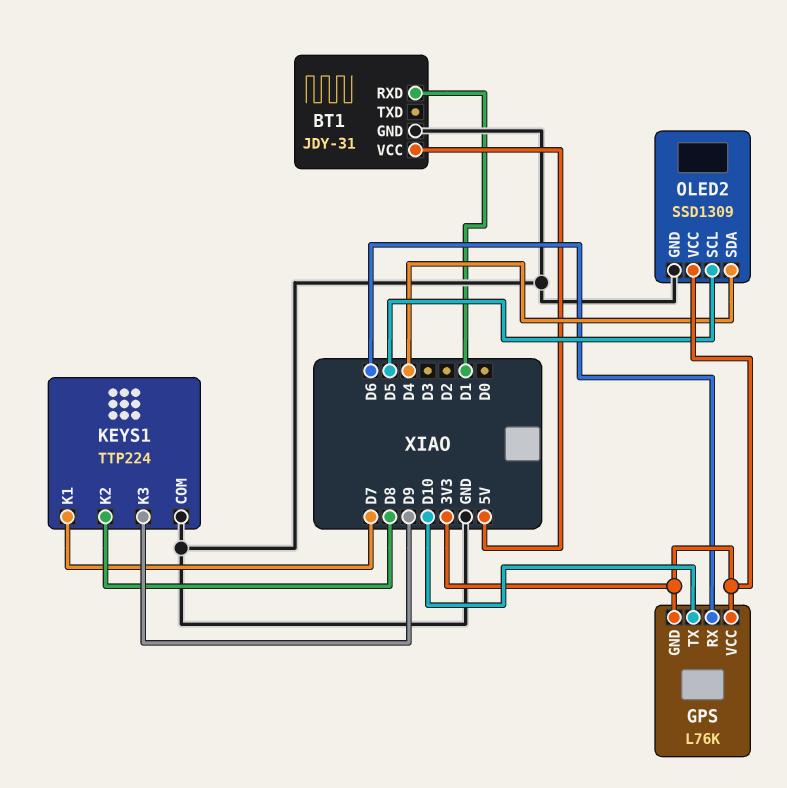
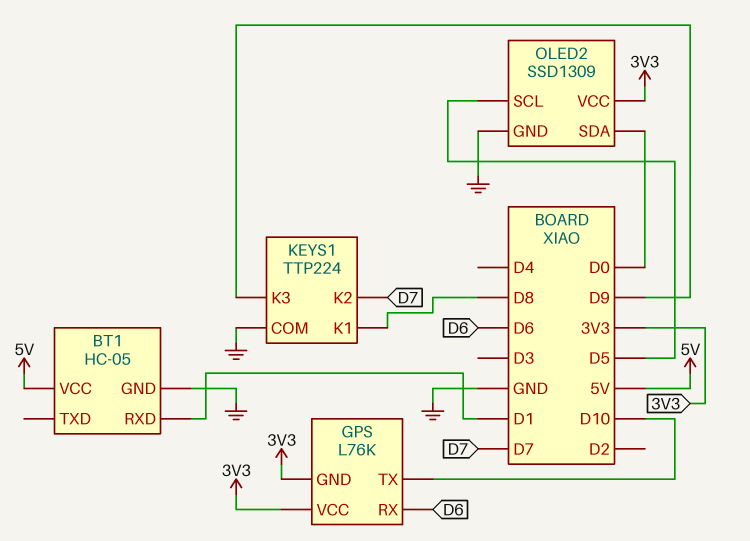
BT1: JDY-31 -> HC-05
KEYS1 pin K1: D7 -> D8
KEYS1 pin K2: D8 -> D7
OLED2 pin SDA: D4 -> D0

